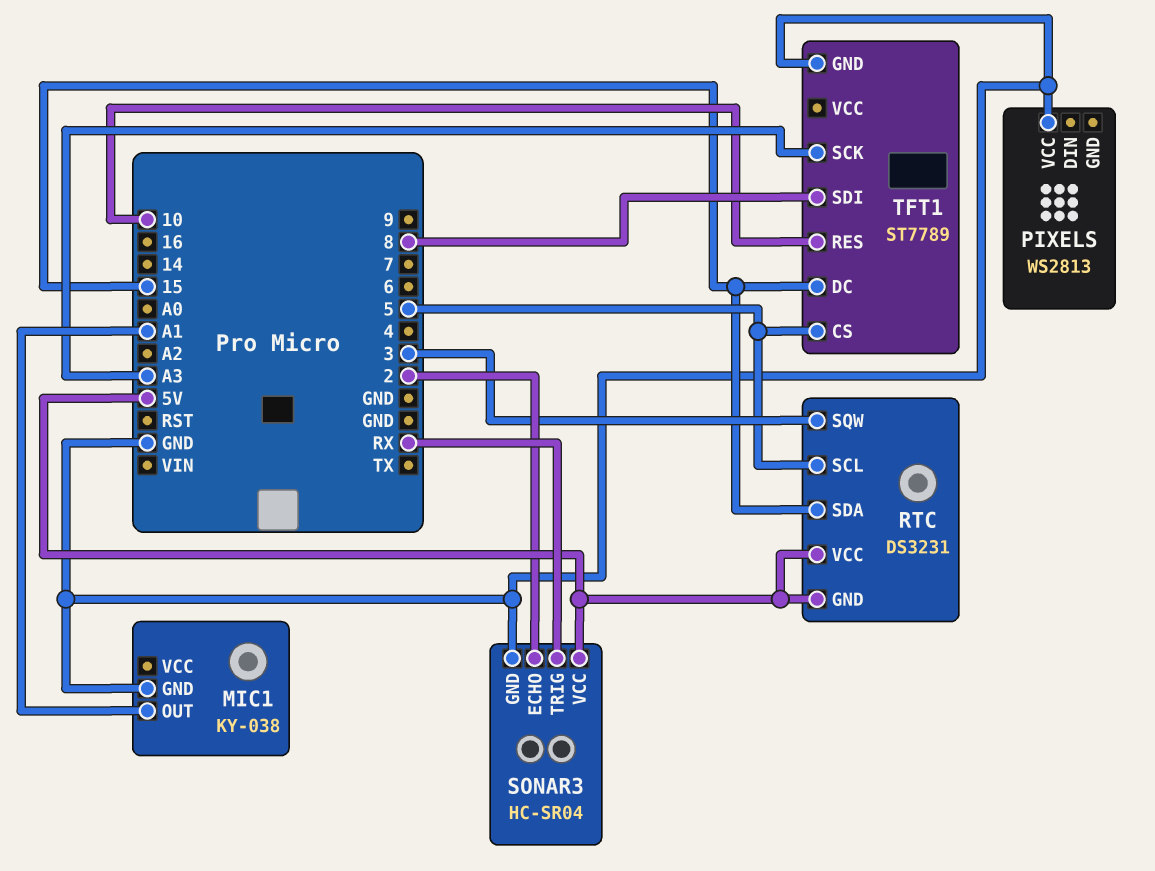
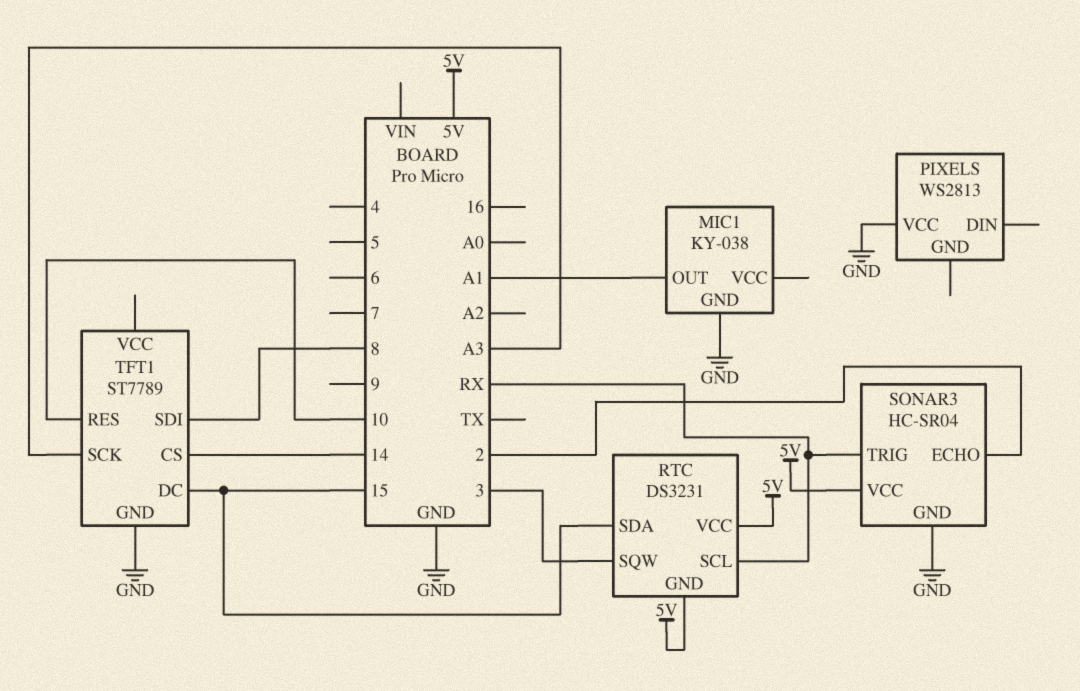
RTC pin SCL: 5 -> RX
TFT1 pin CS: 5 -> 14

